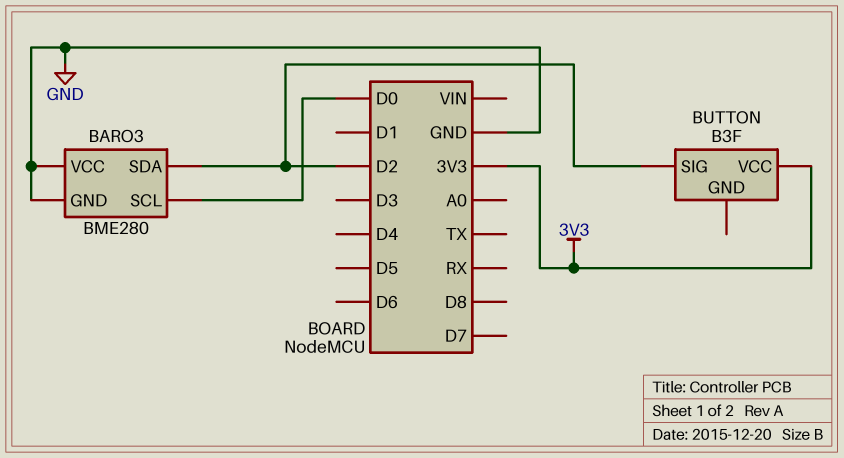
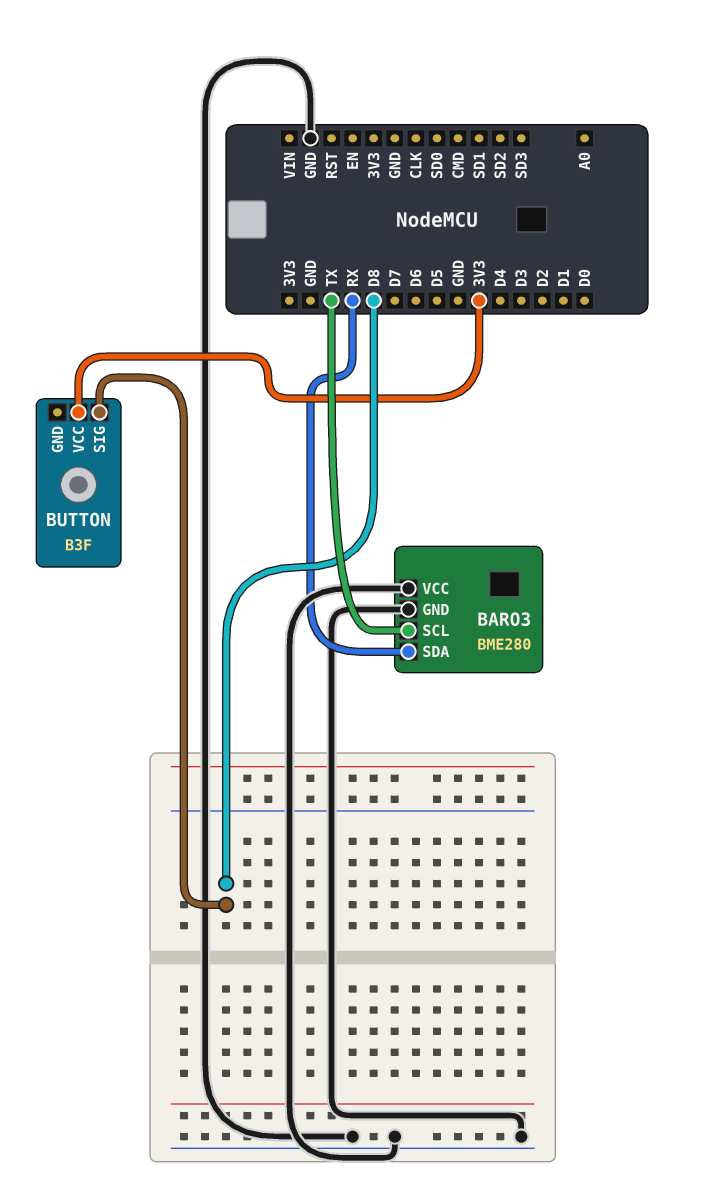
BARO3 pin SCL: D0 -> TX
BARO3 pin SDA: D2 -> RX
BUTTON pin SIG: D2 -> D8

